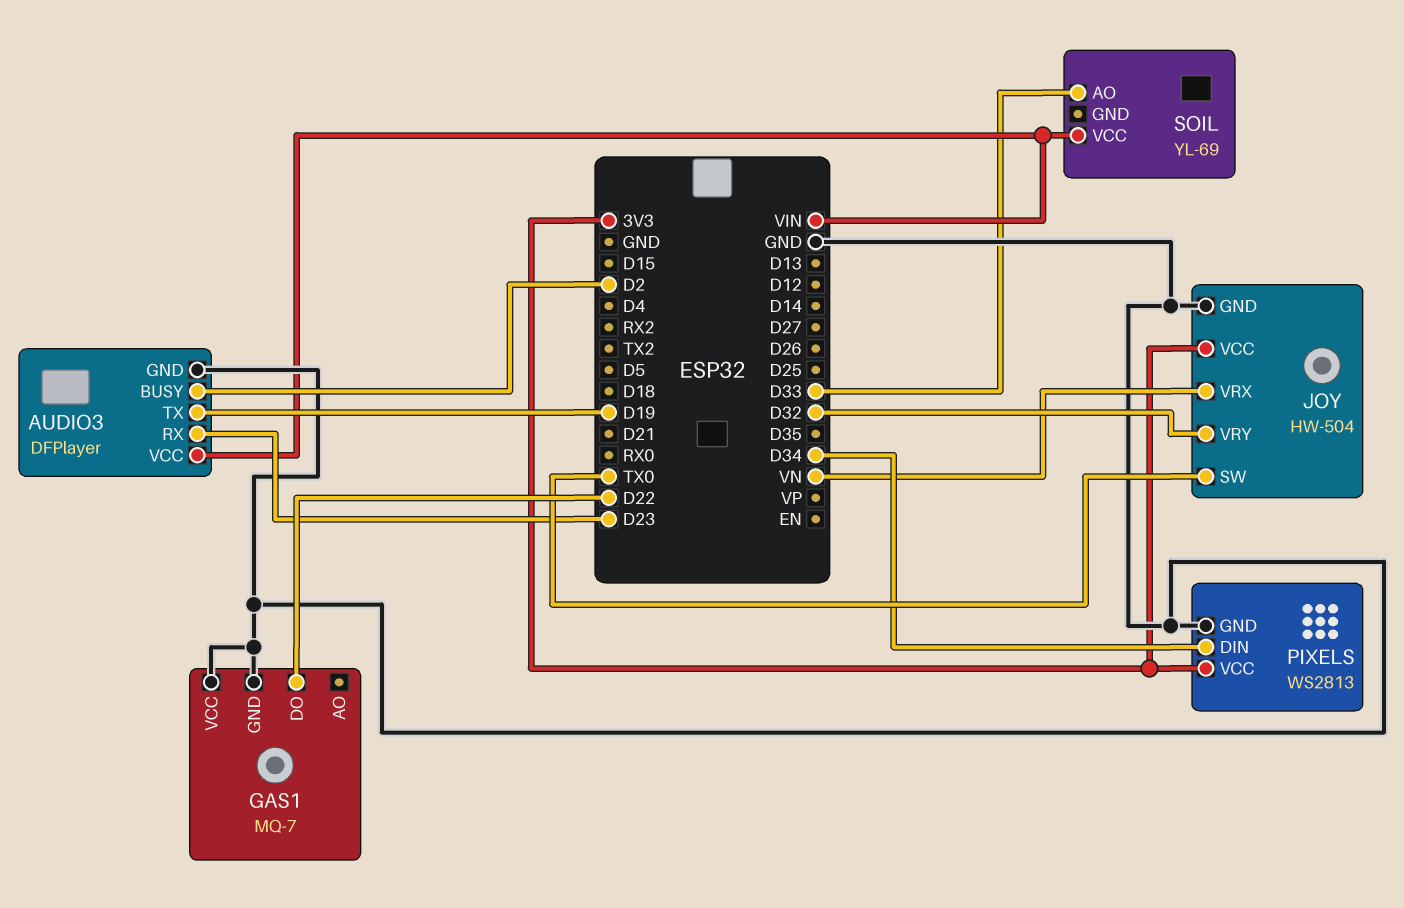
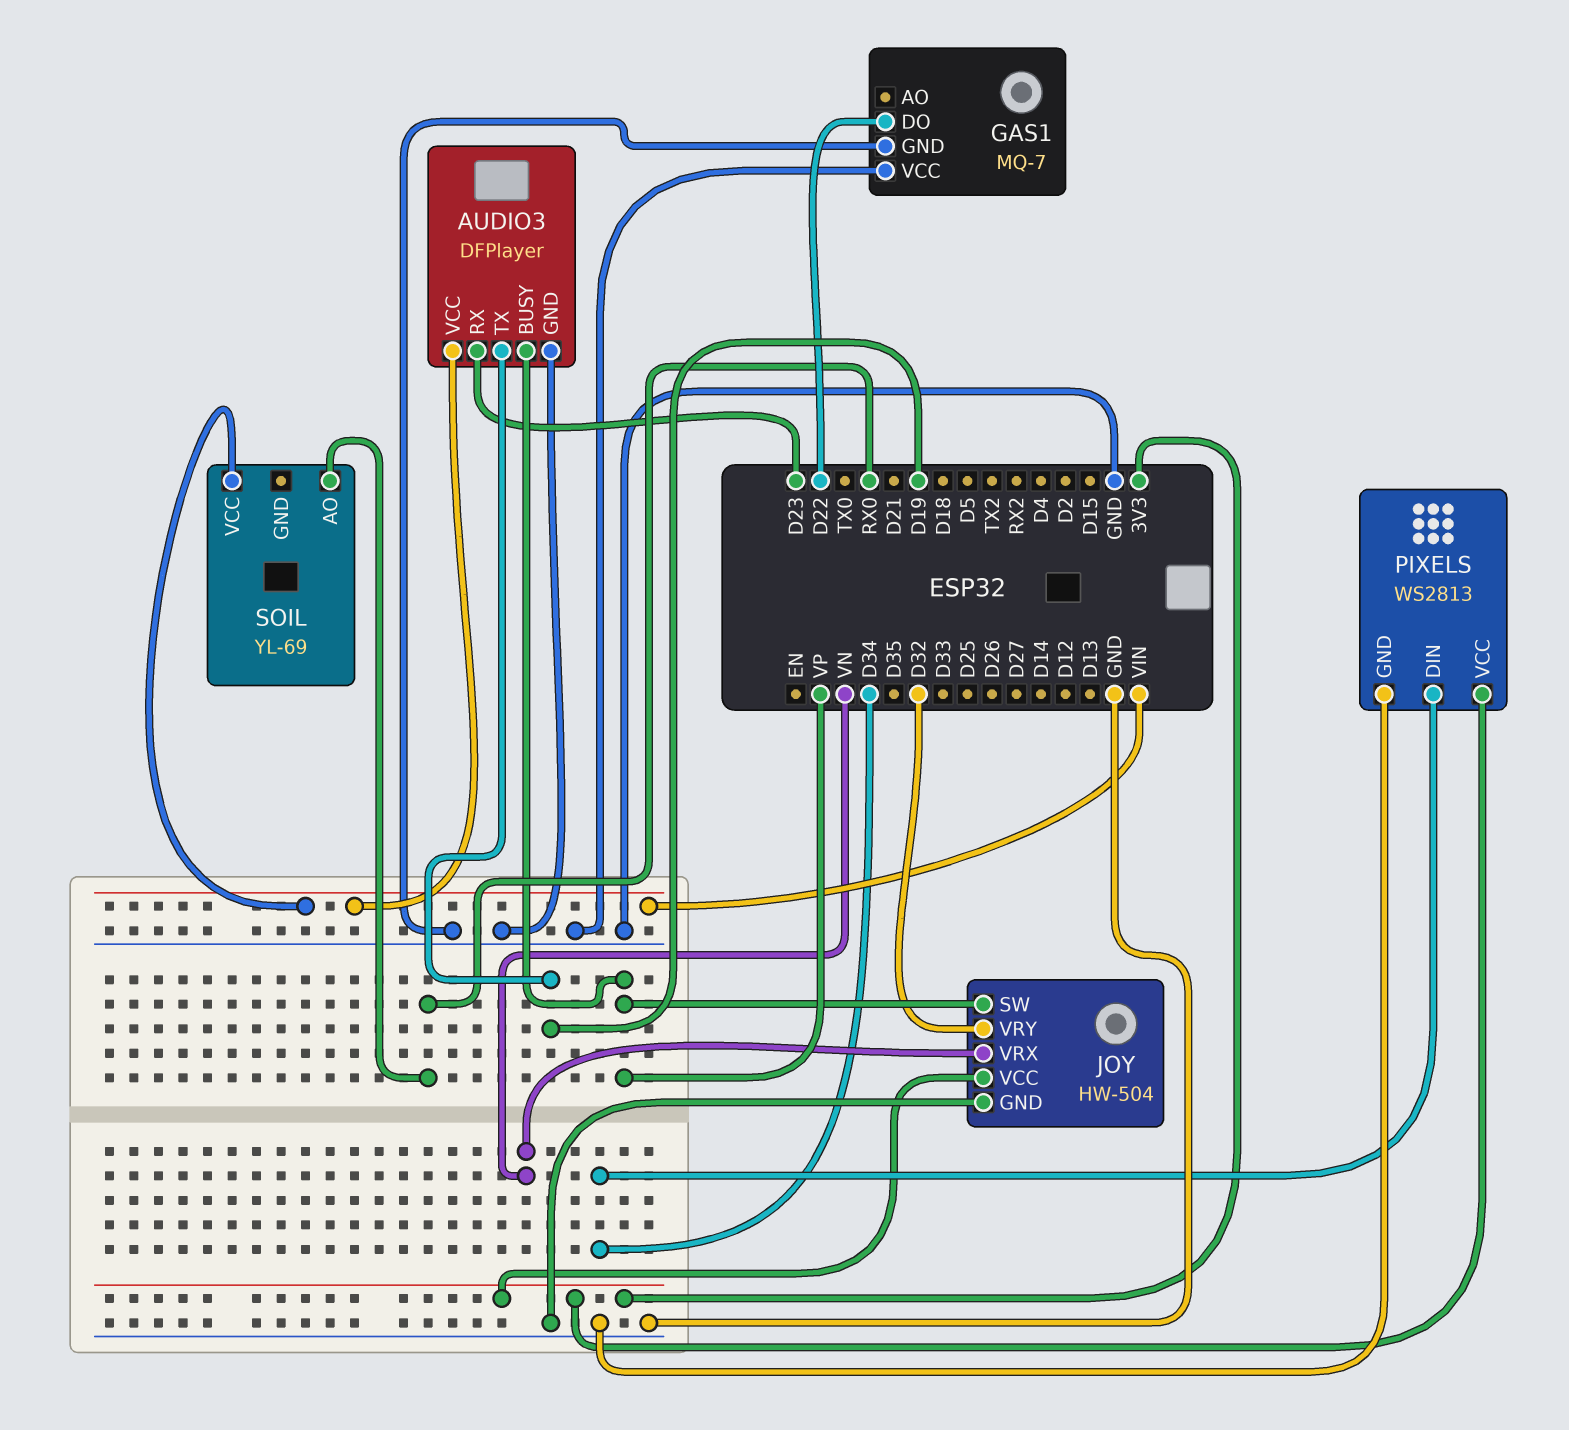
AUDIO3 pin BUSY: D2 -> VP
JOY pin SW: TX0 -> VP
SOIL pin AO: D33 -> RX0

